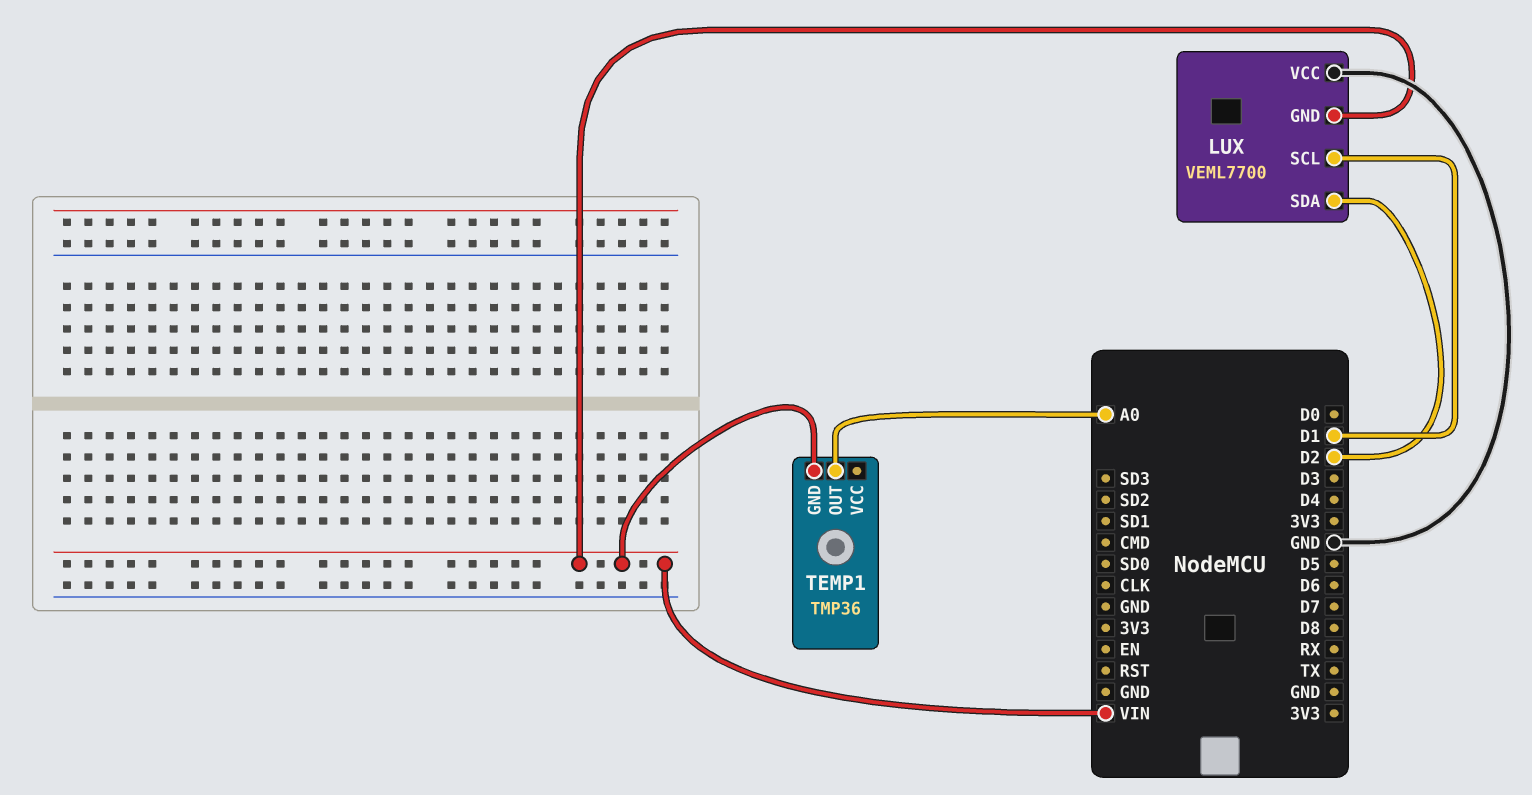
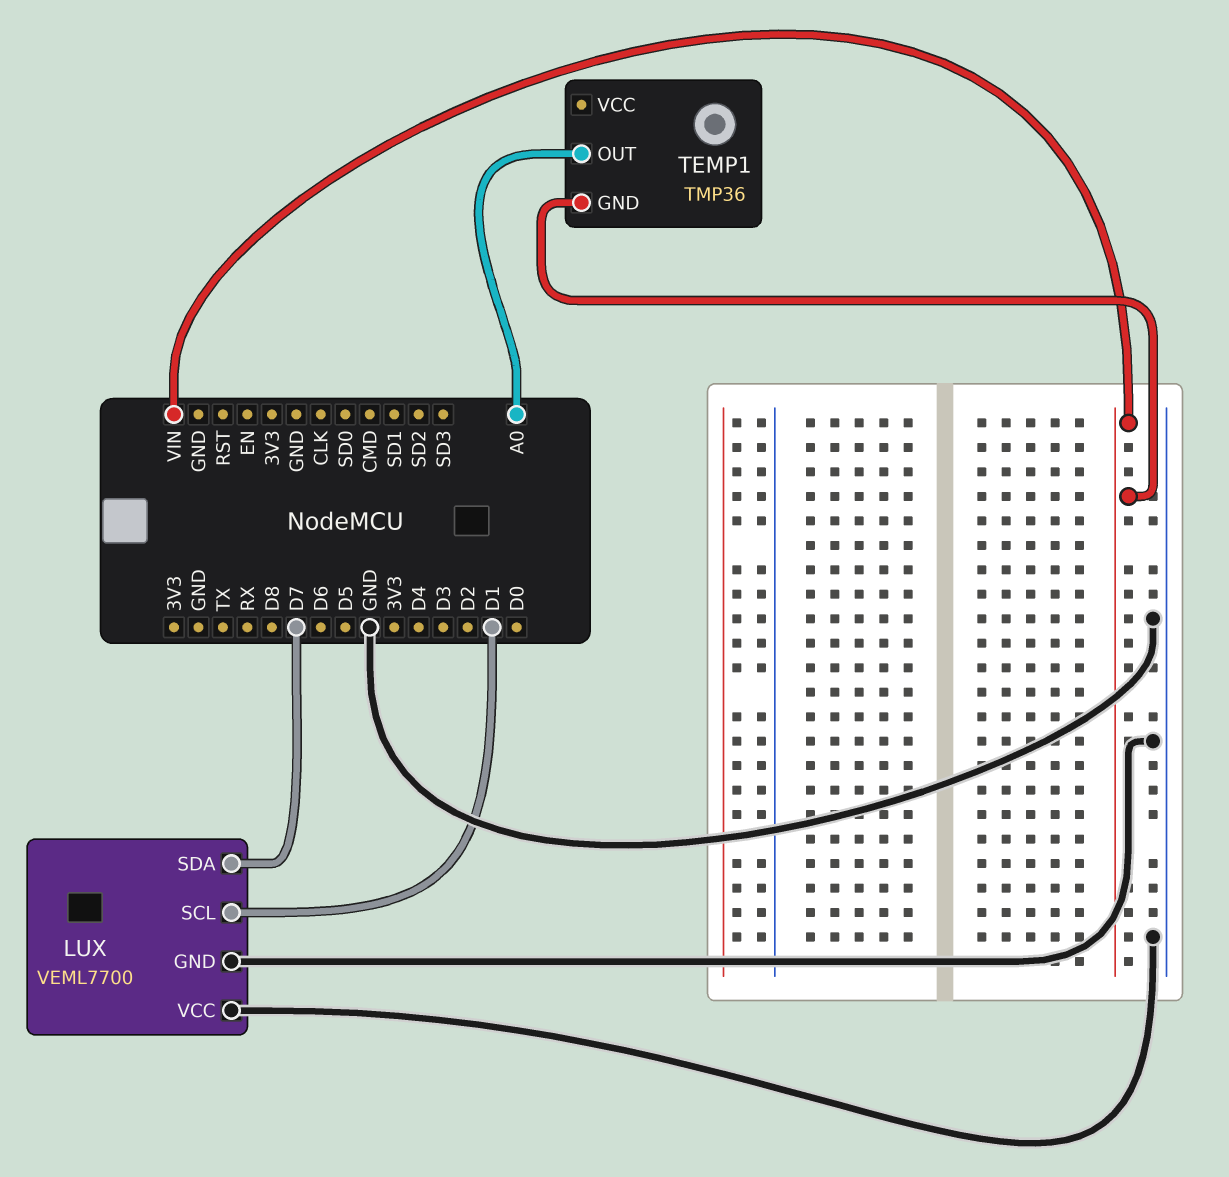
LUX pin GND: VIN -> GND
LUX pin SDA: D2 -> D7

